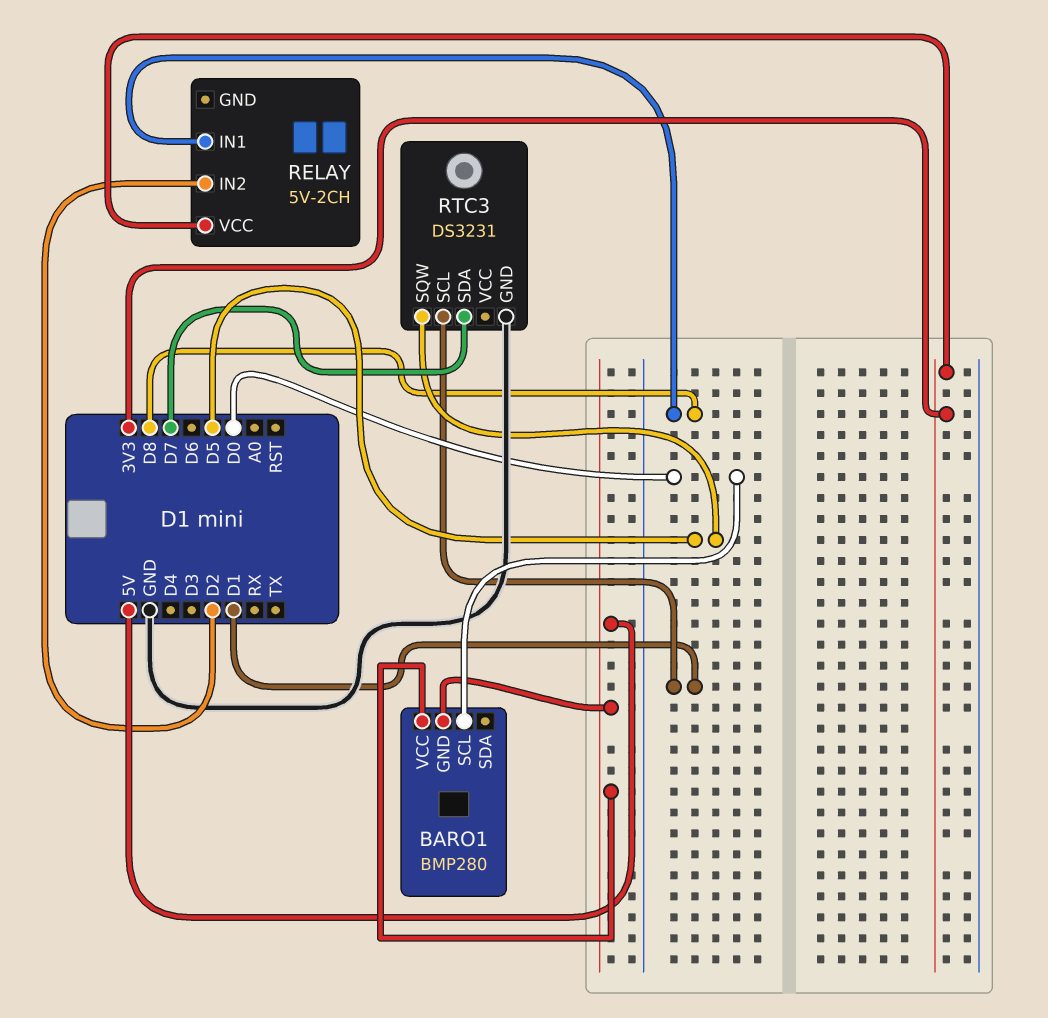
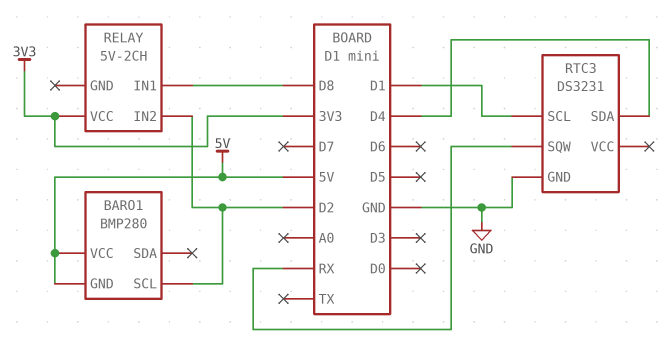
BARO1 pin SCL: D0 -> D2
RTC3 pin SDA: D7 -> D4
RTC3 pin SQW: D5 -> RX

